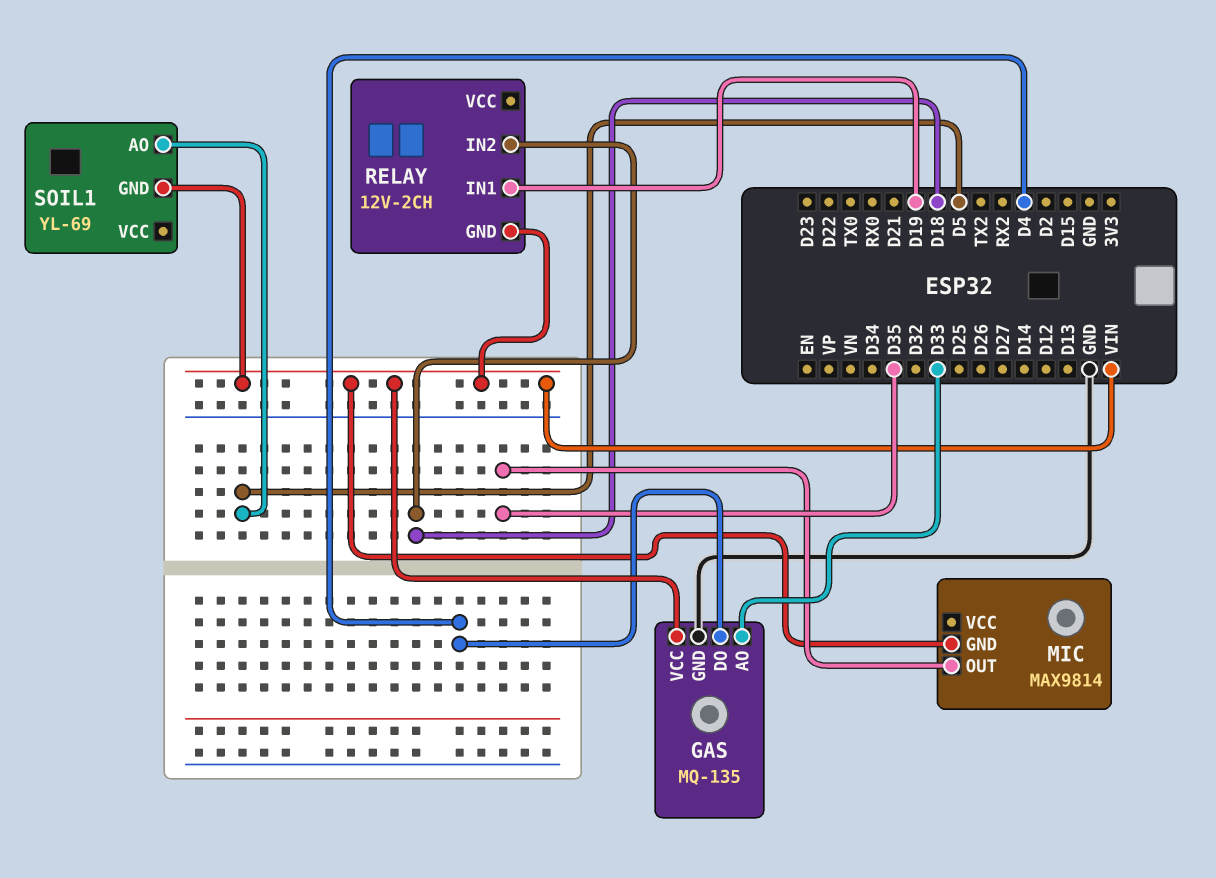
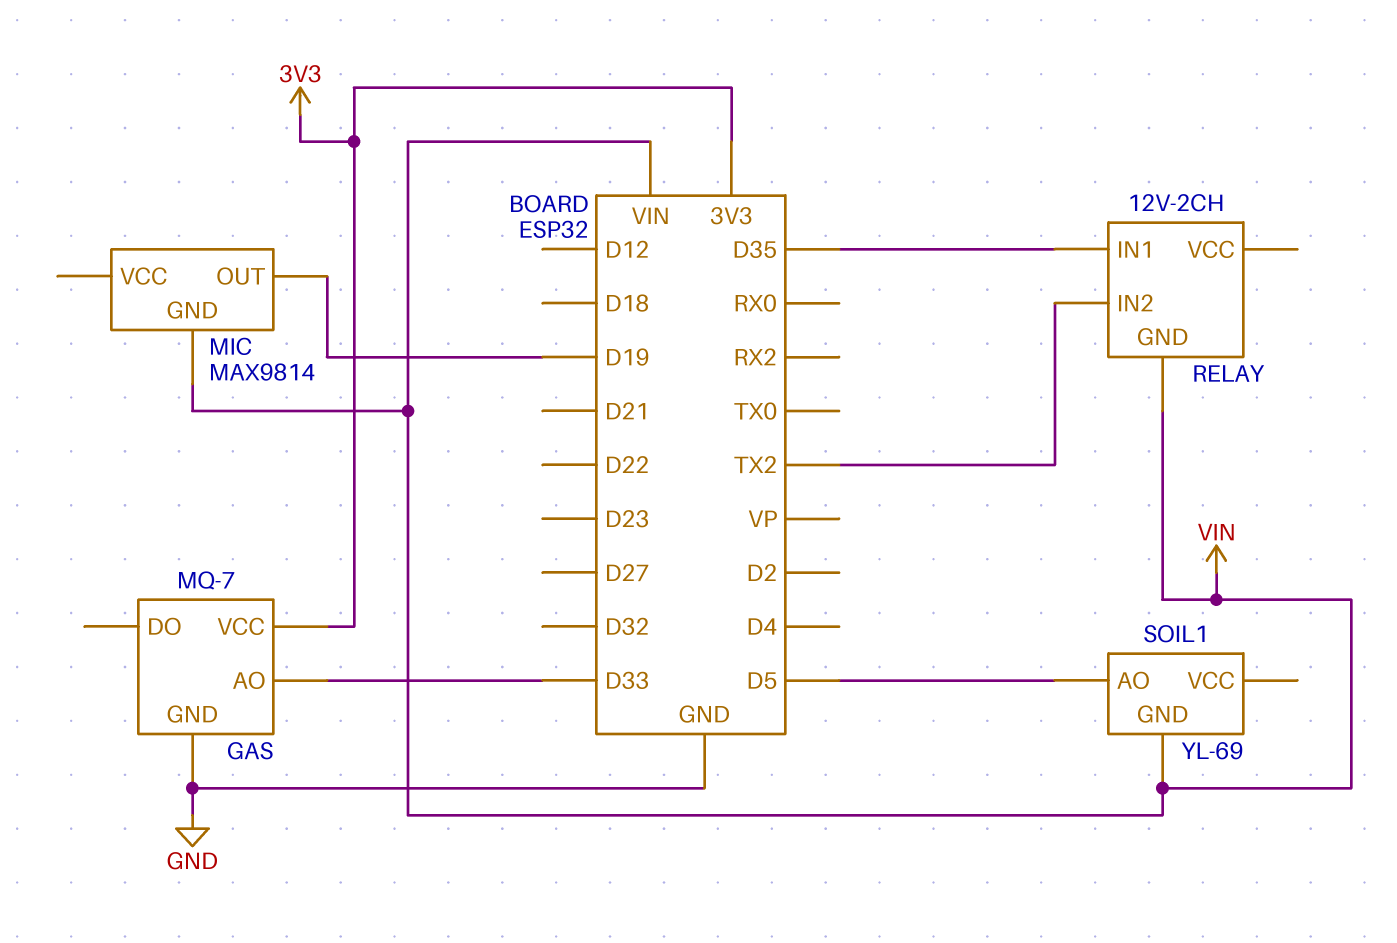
GAS: MQ-135 -> MQ-7
GAS pin DO: D4 -> none
GAS pin VCC: VIN -> 3V3
MIC pin OUT: D35 -> D19
RELAY pin IN1: D19 -> D35
RELAY pin IN2: D18 -> TX2

